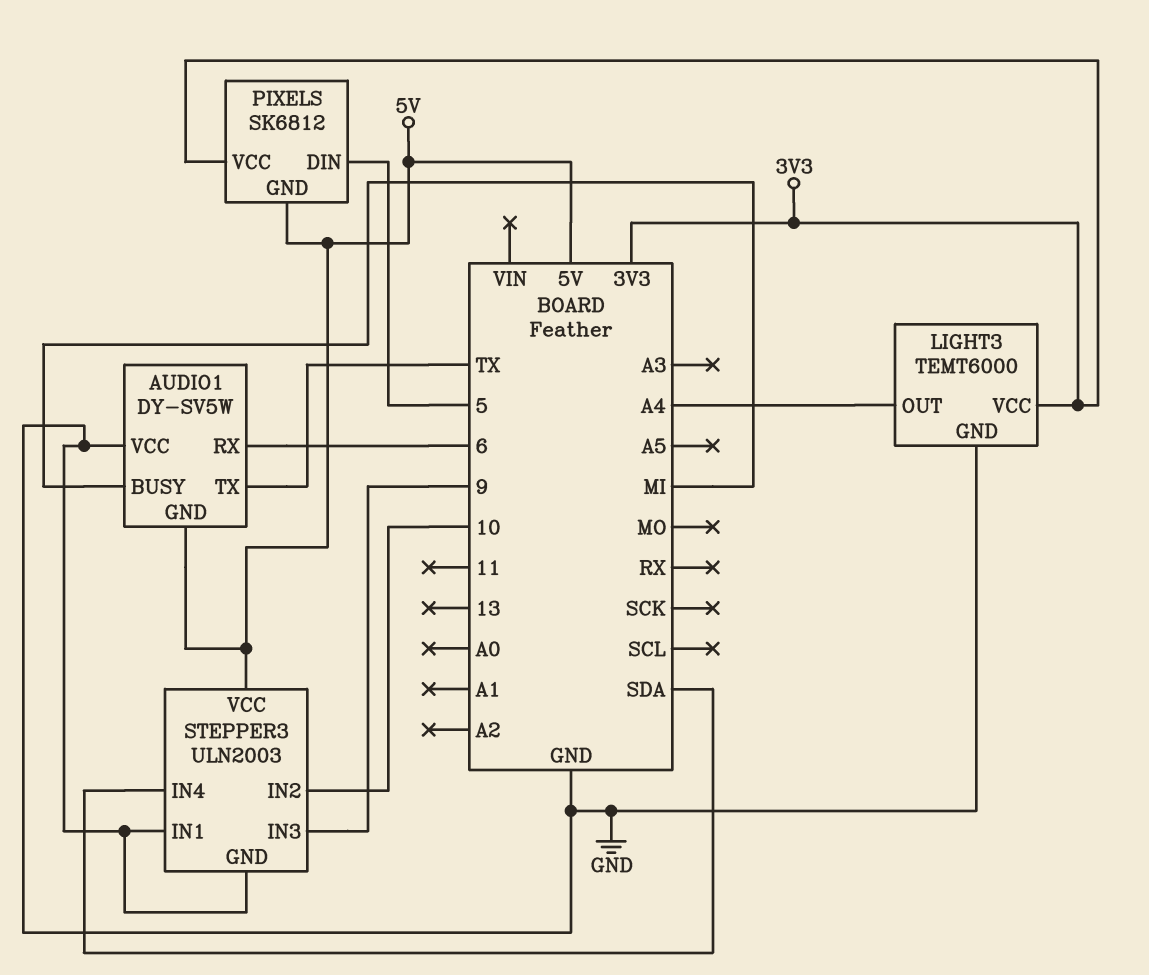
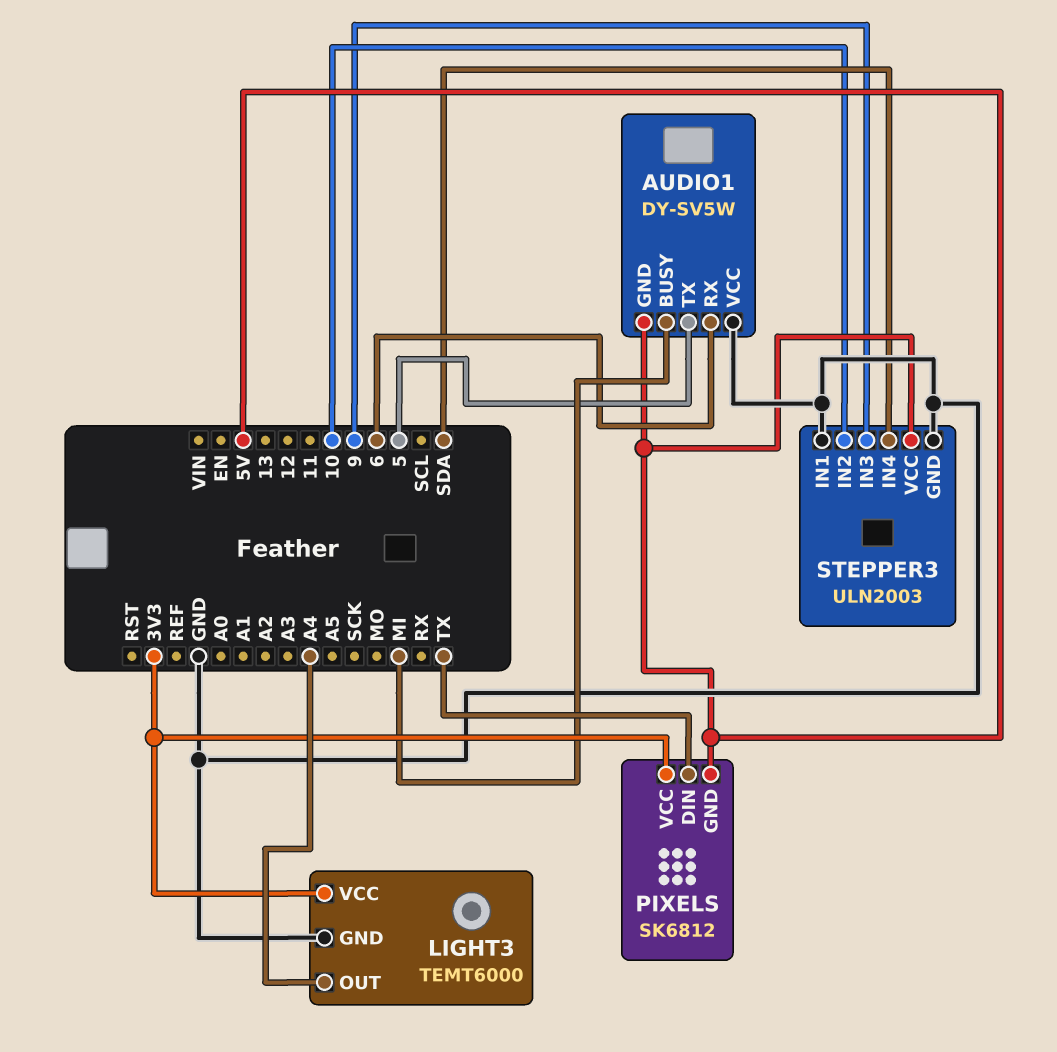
AUDIO1 pin TX: TX -> 5
PIXELS pin DIN: 5 -> TX

